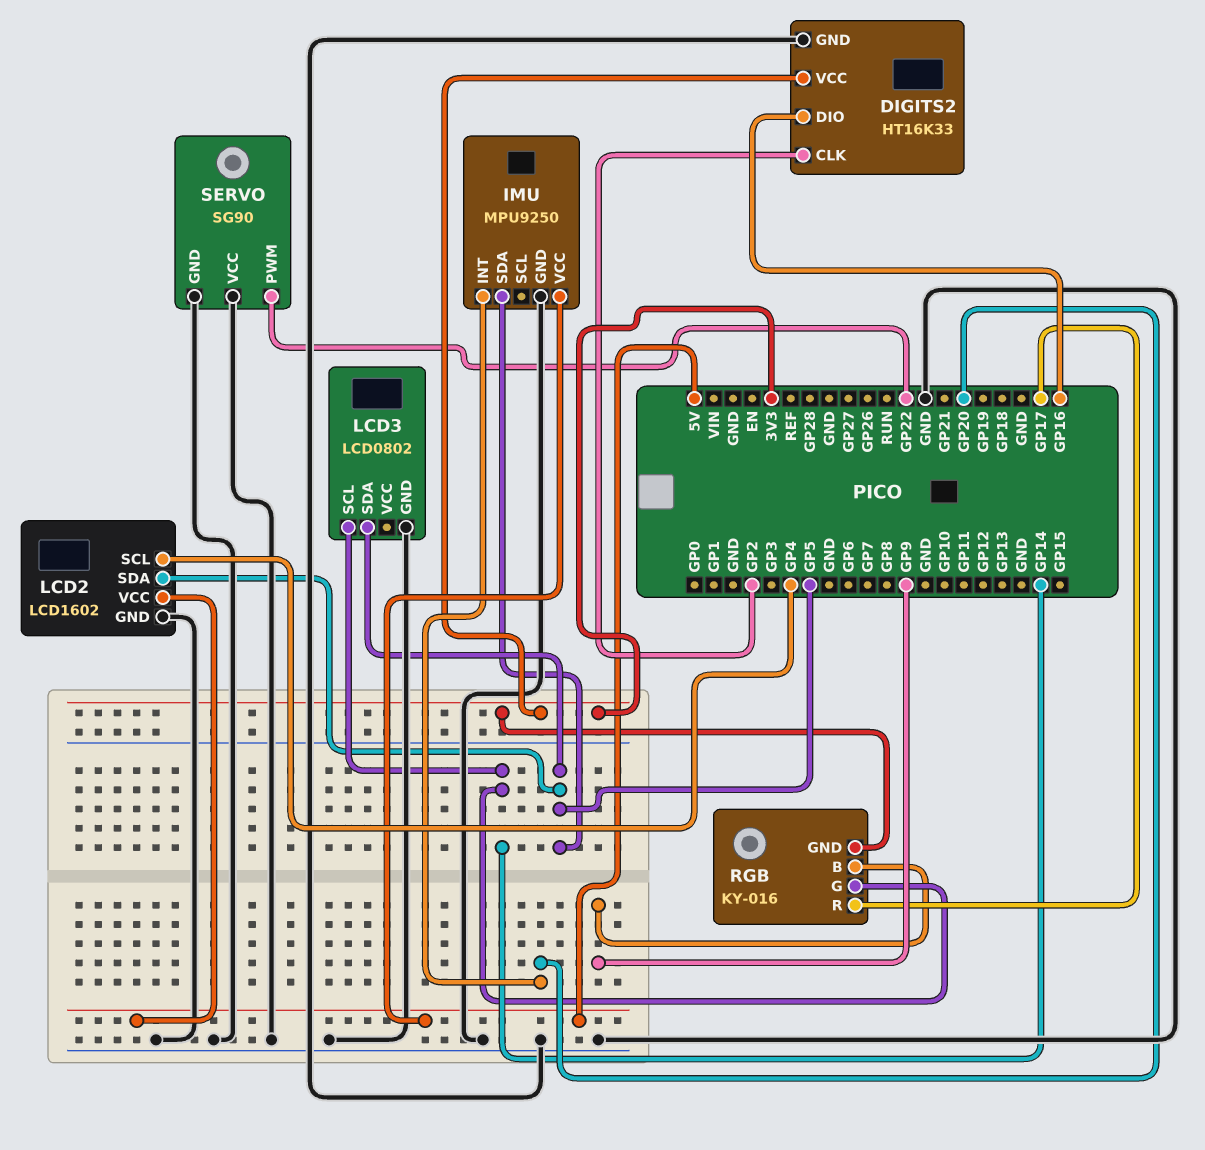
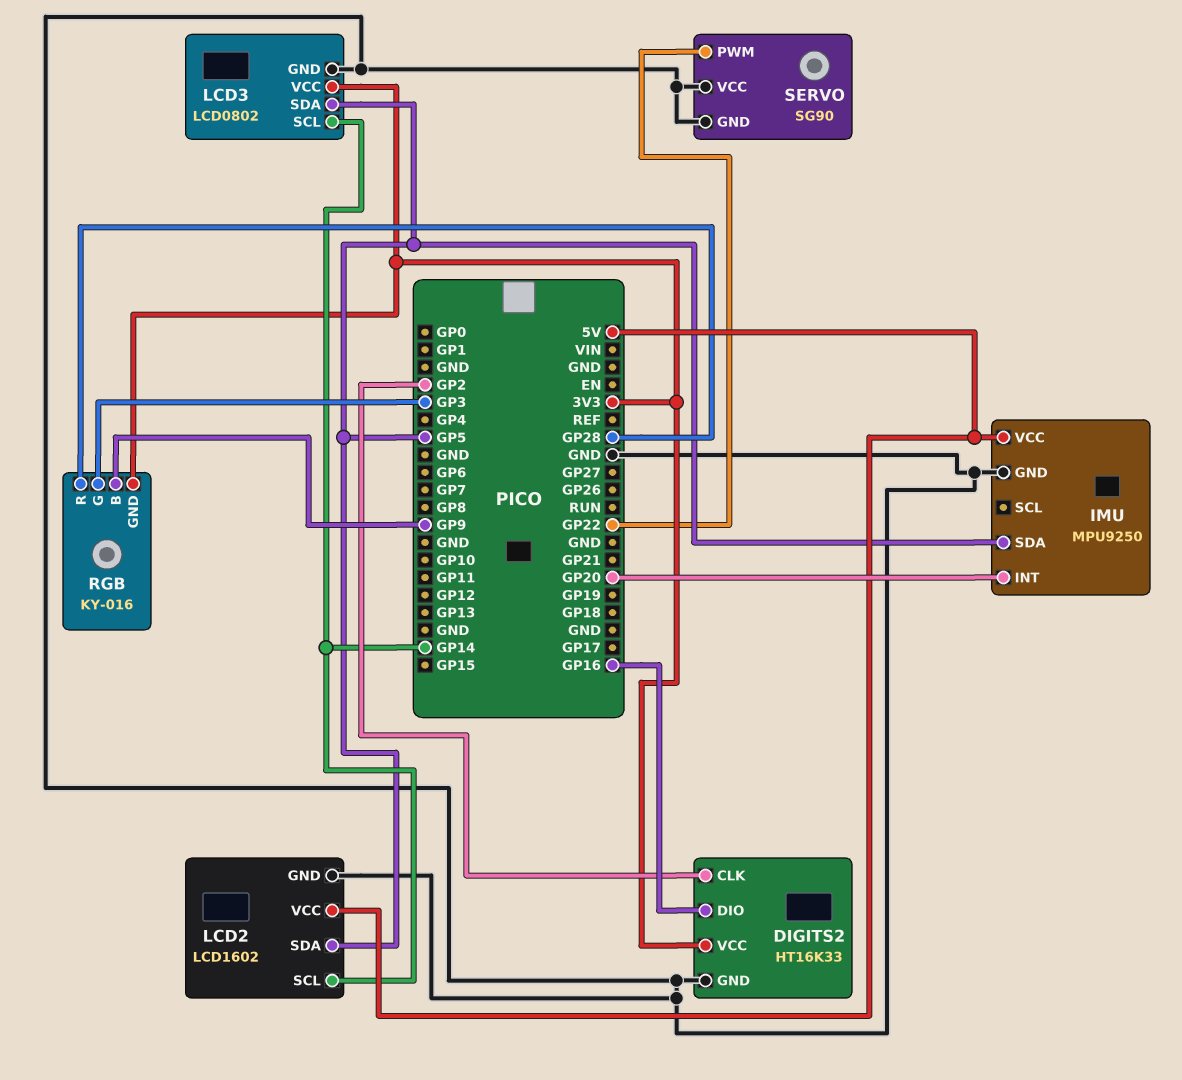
LCD2 pin SCL: GP4 -> GP14
LCD3 pin VCC: none -> 3V3
RGB pin G: GP14 -> GP3
RGB pin R: GP17 -> GP28

